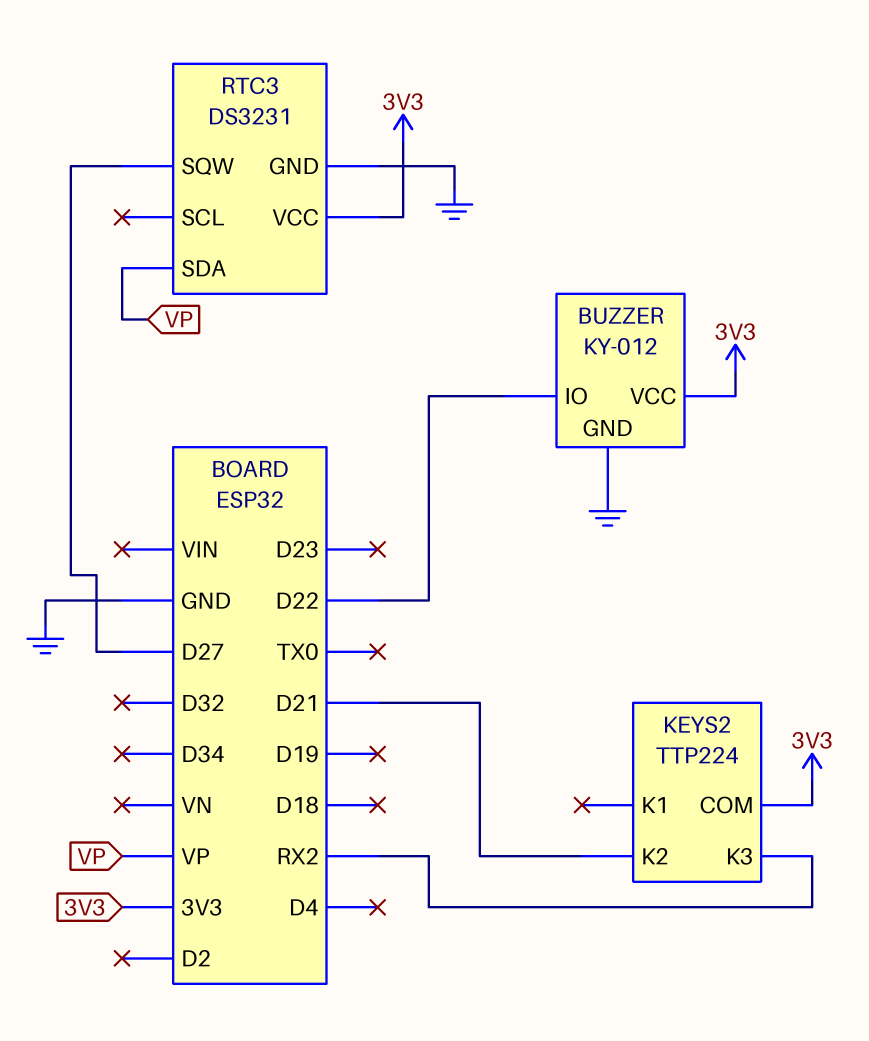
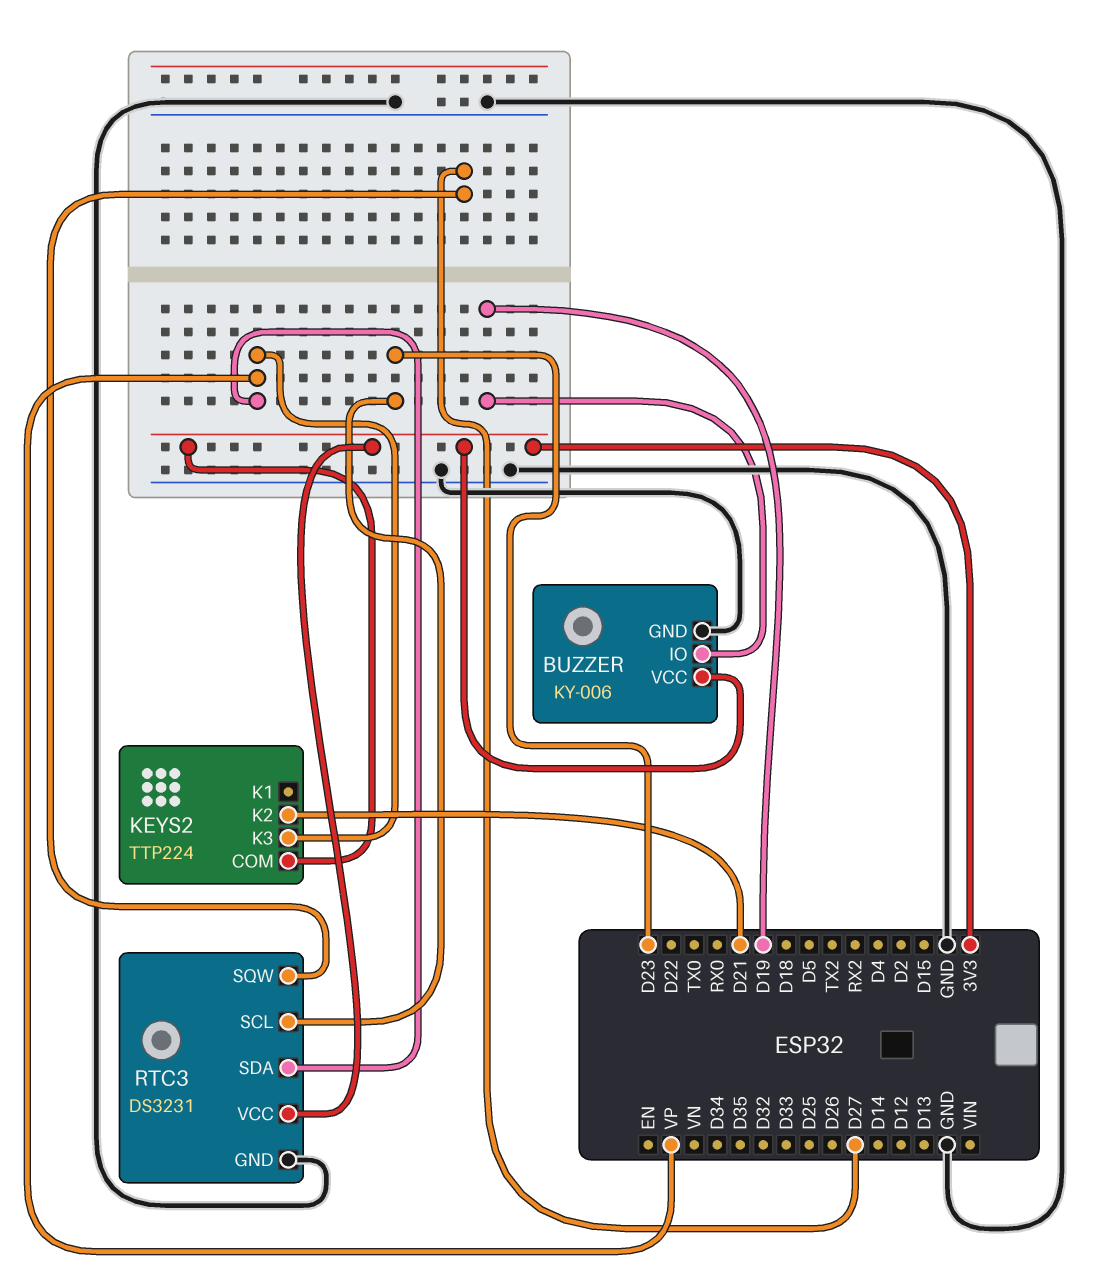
BUZZER: KY-012 -> KY-006
BUZZER pin IO: D22 -> D19
KEYS2 pin K3: RX2 -> VP
RTC3 pin SCL: none -> D23

